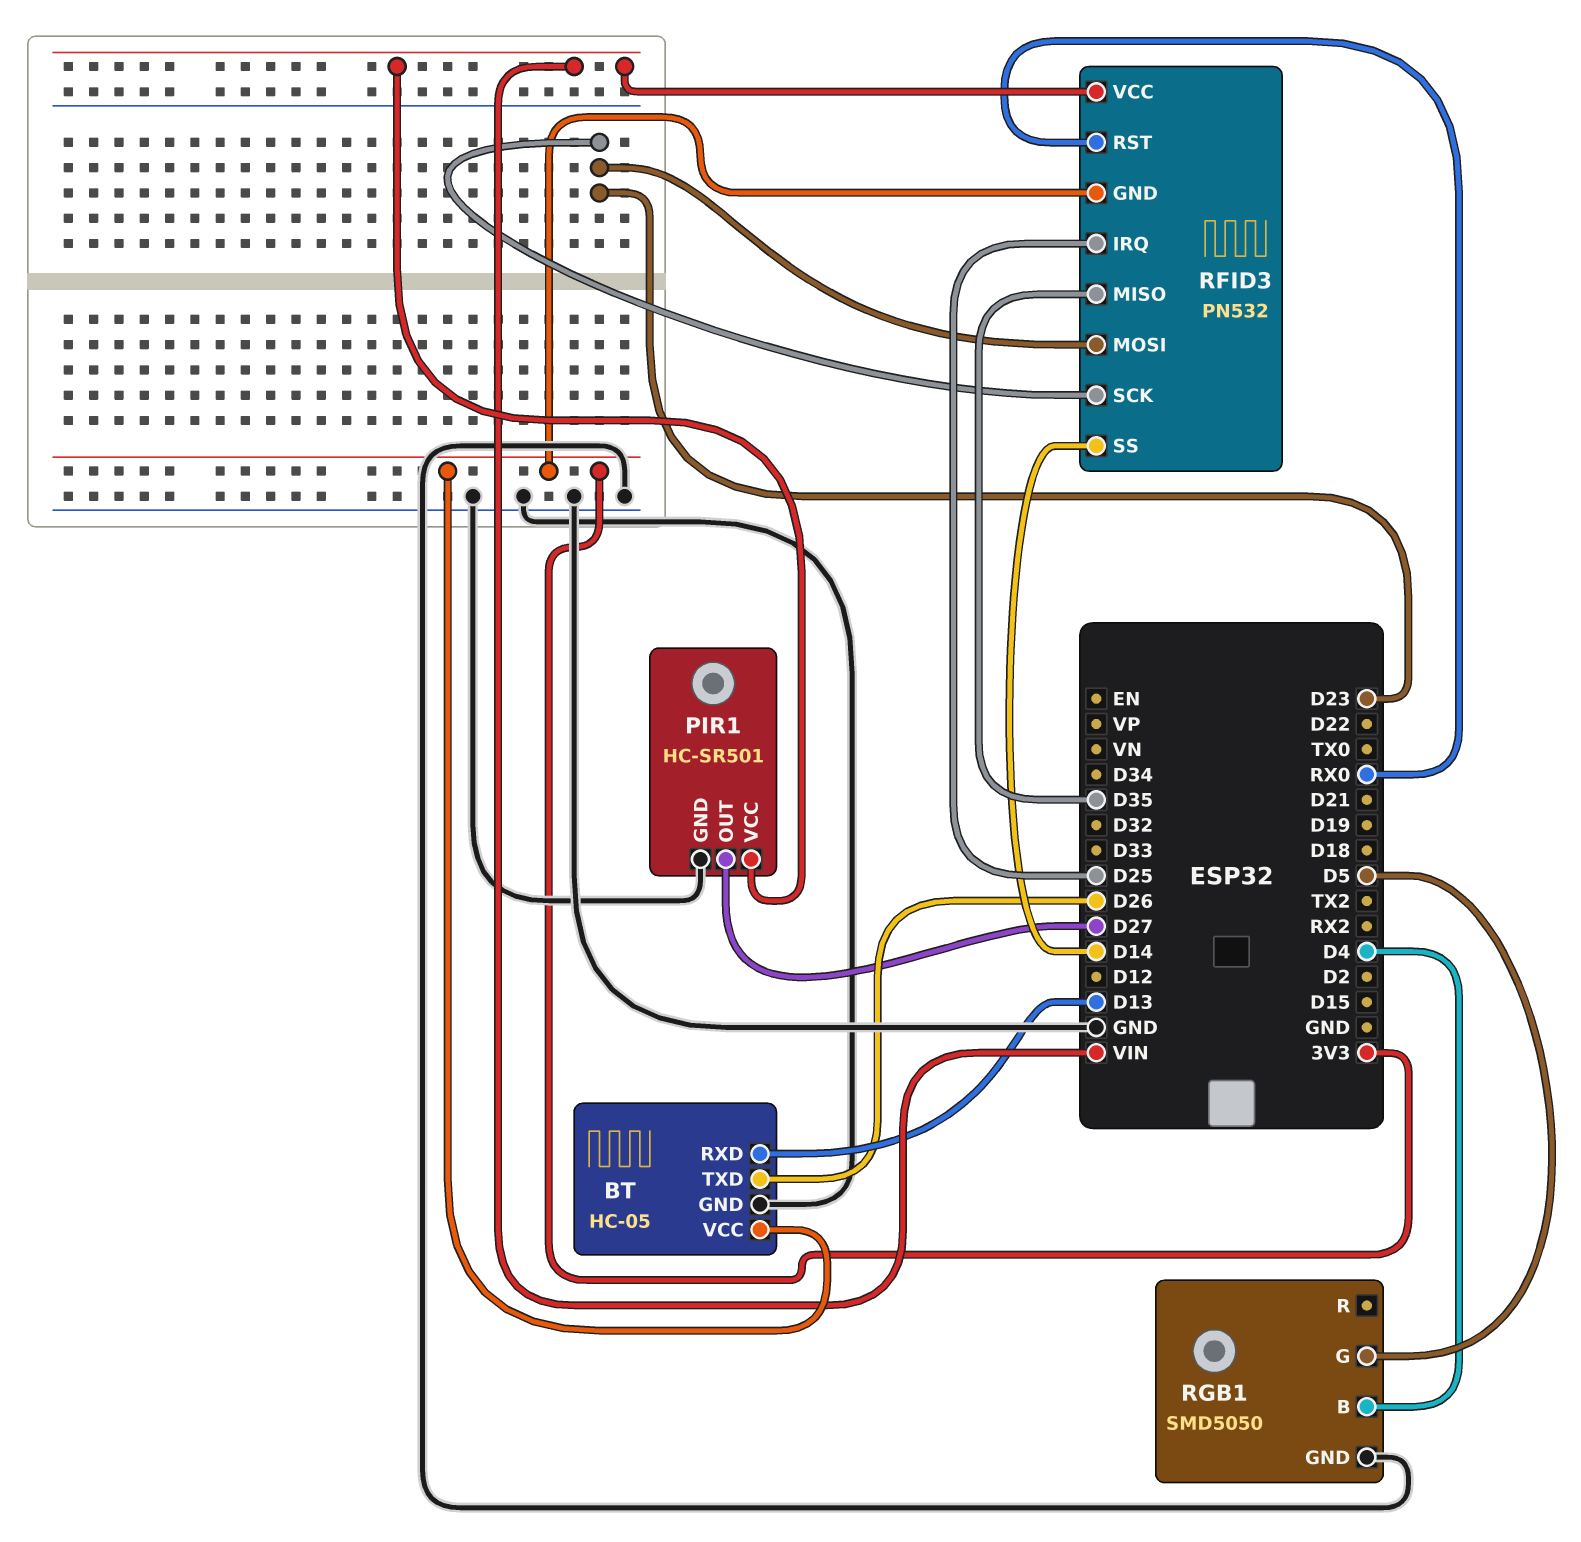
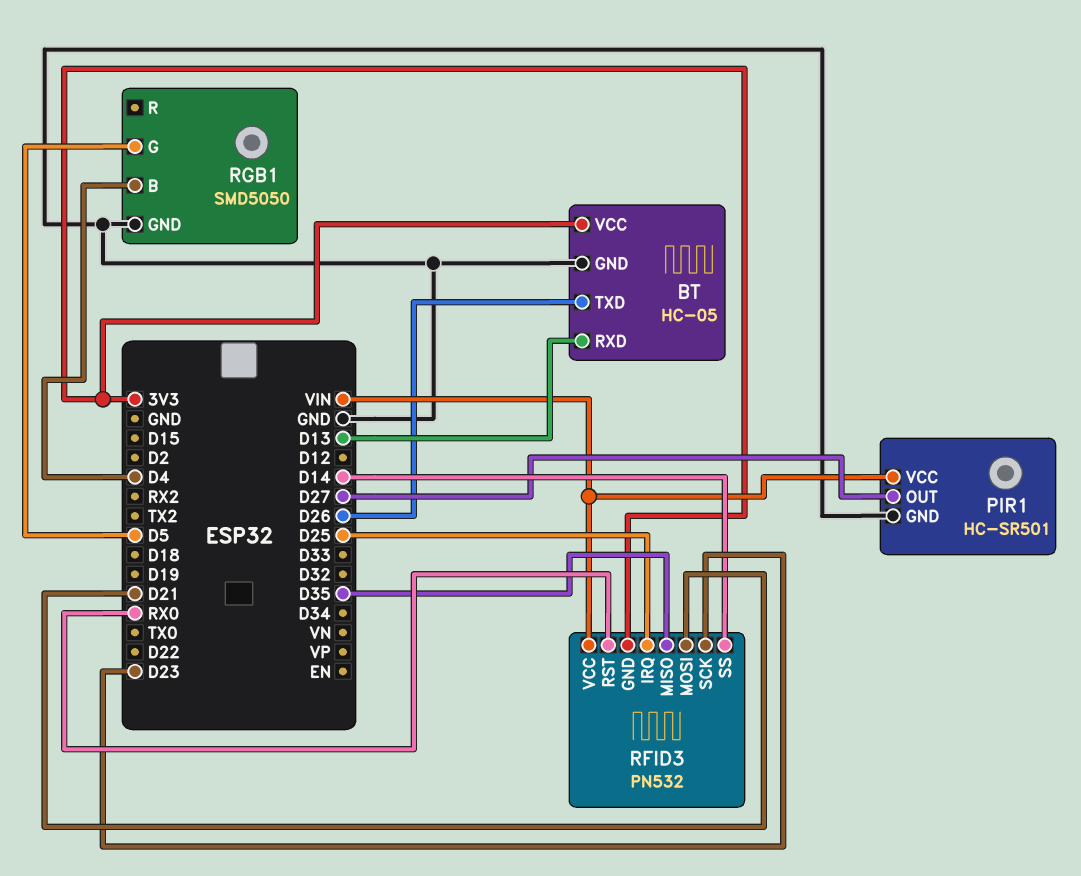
RFID3 pin MOSI: D23 -> D21

